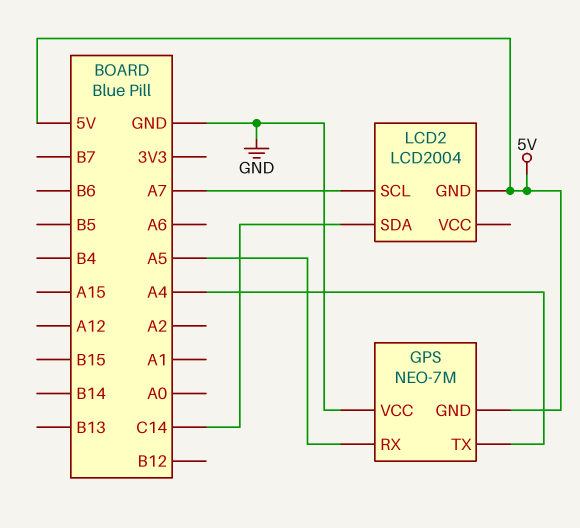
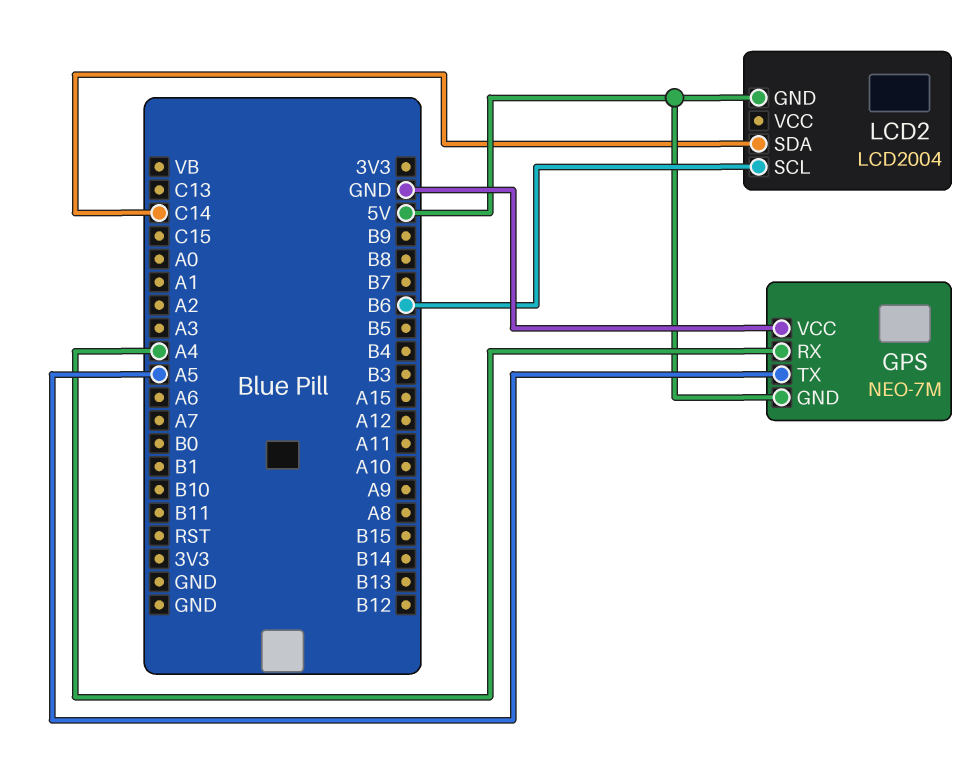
GPS pin RX: A5 -> A4
GPS pin TX: A4 -> A5
LCD2 pin SCL: A7 -> B6

